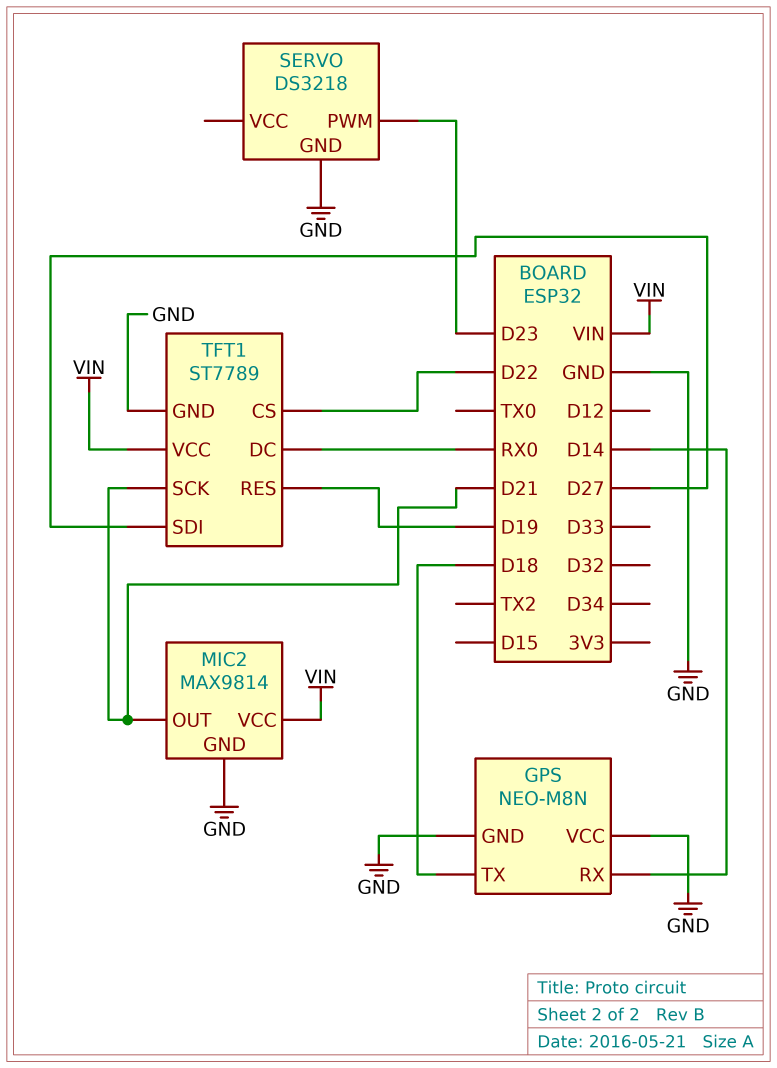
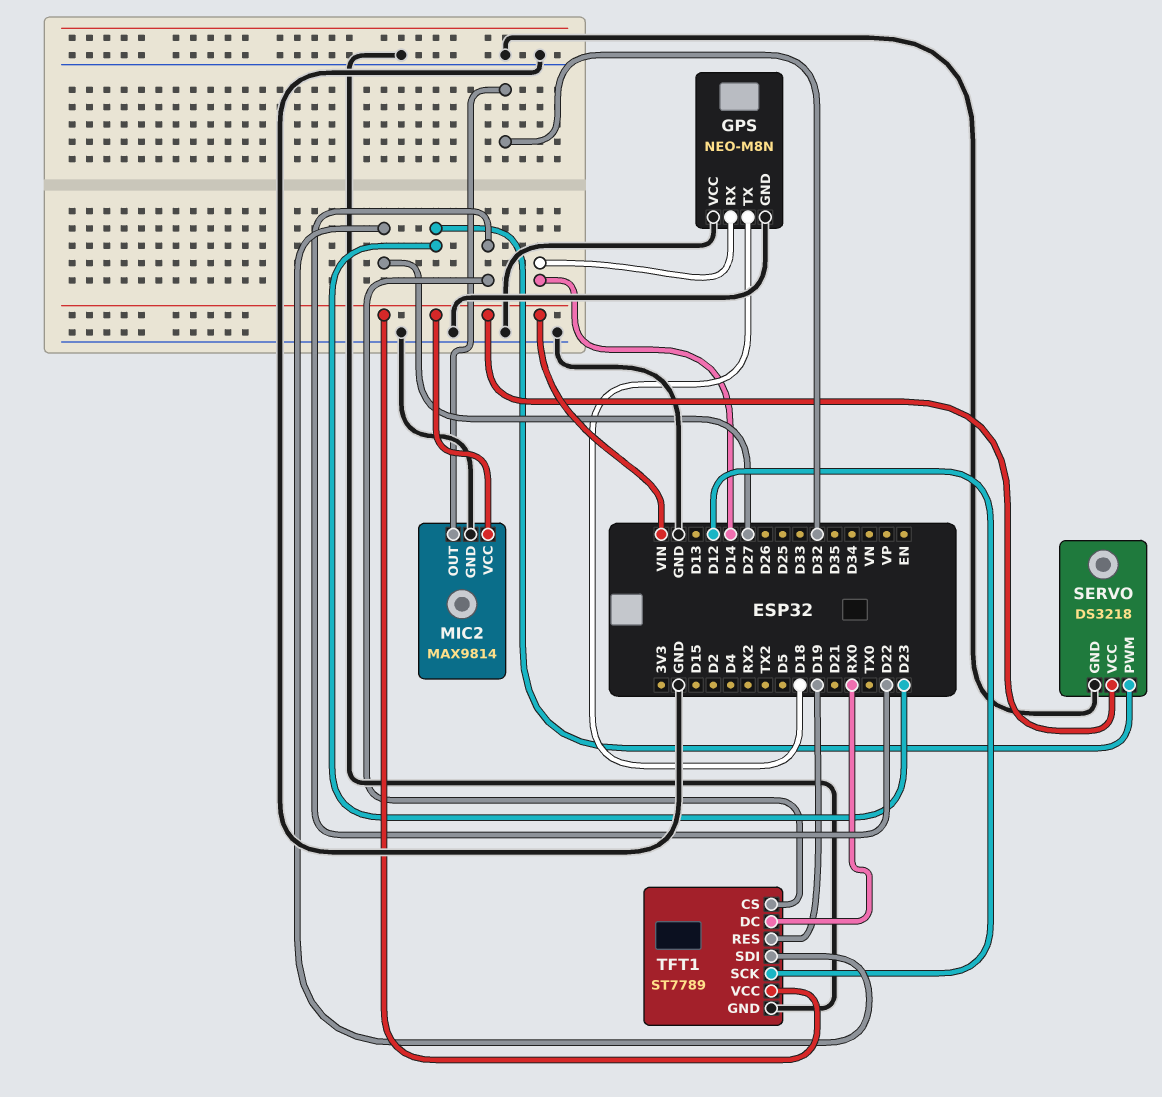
MIC2 pin OUT: D21 -> D32
SERVO pin VCC: none -> VIN
TFT1 pin SCK: D21 -> D12

